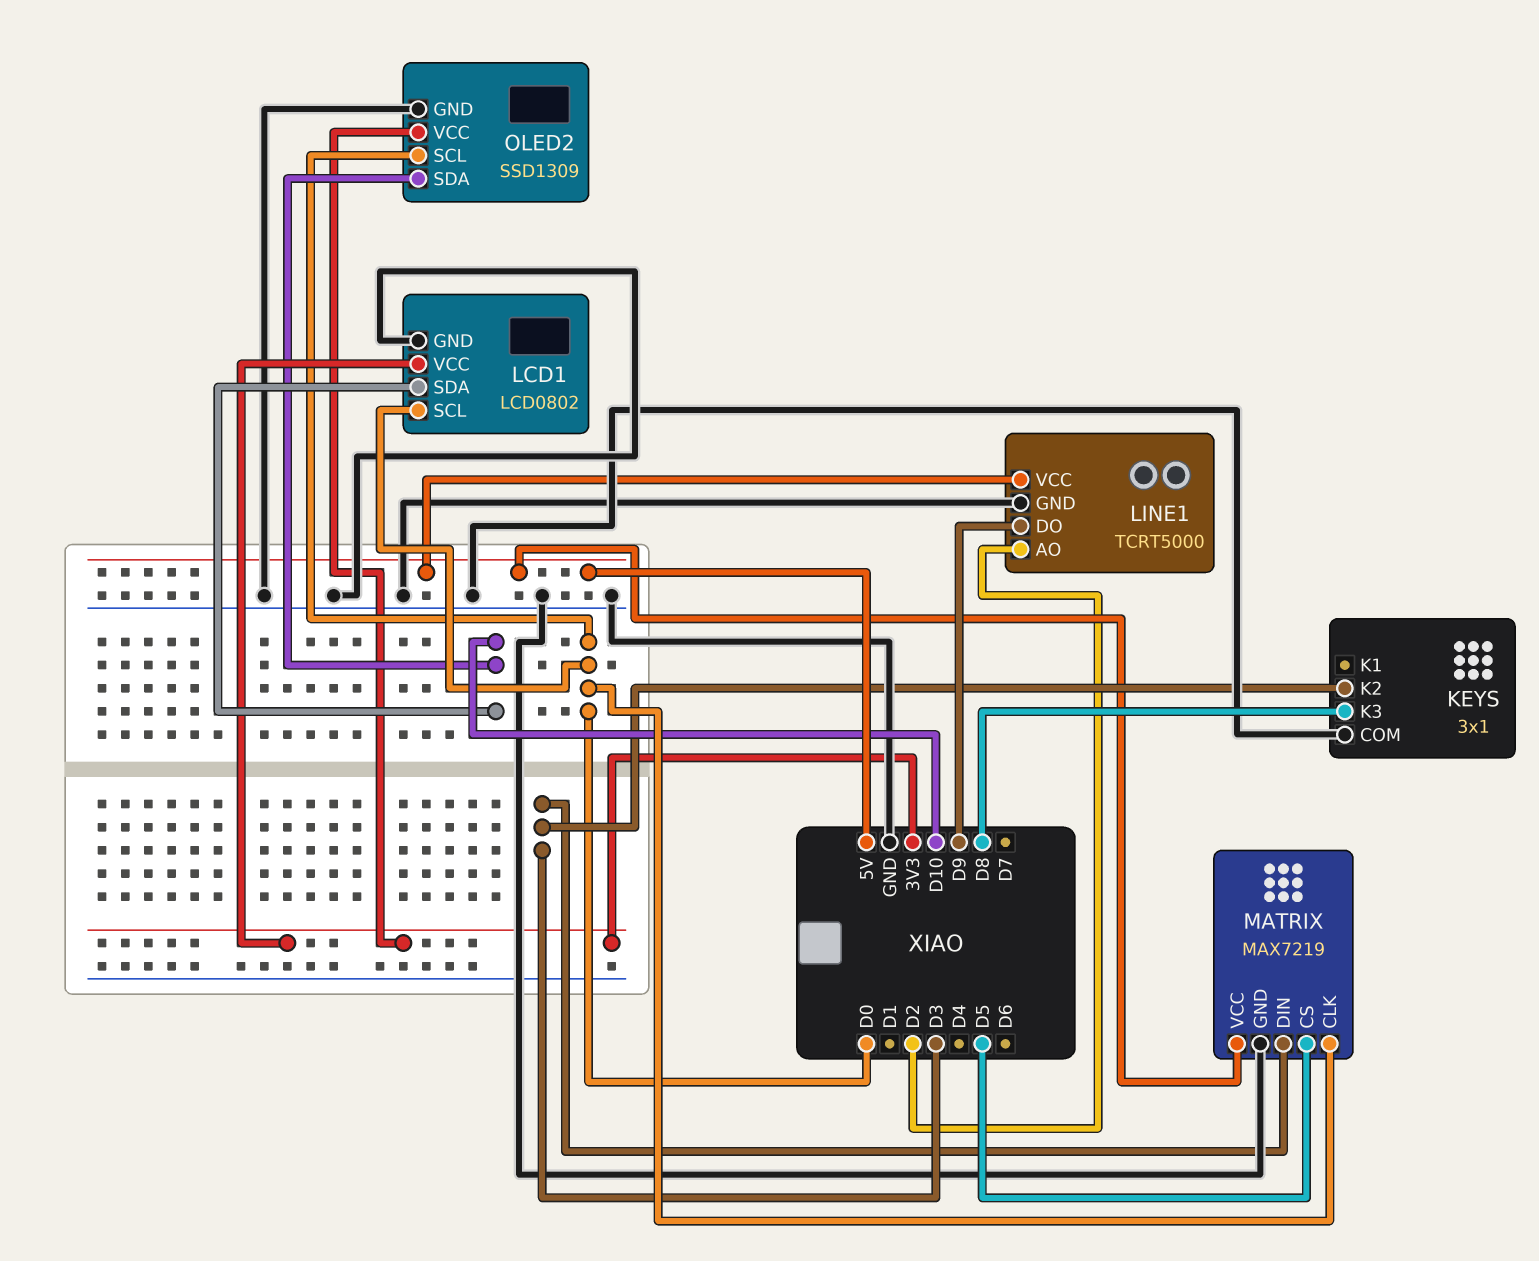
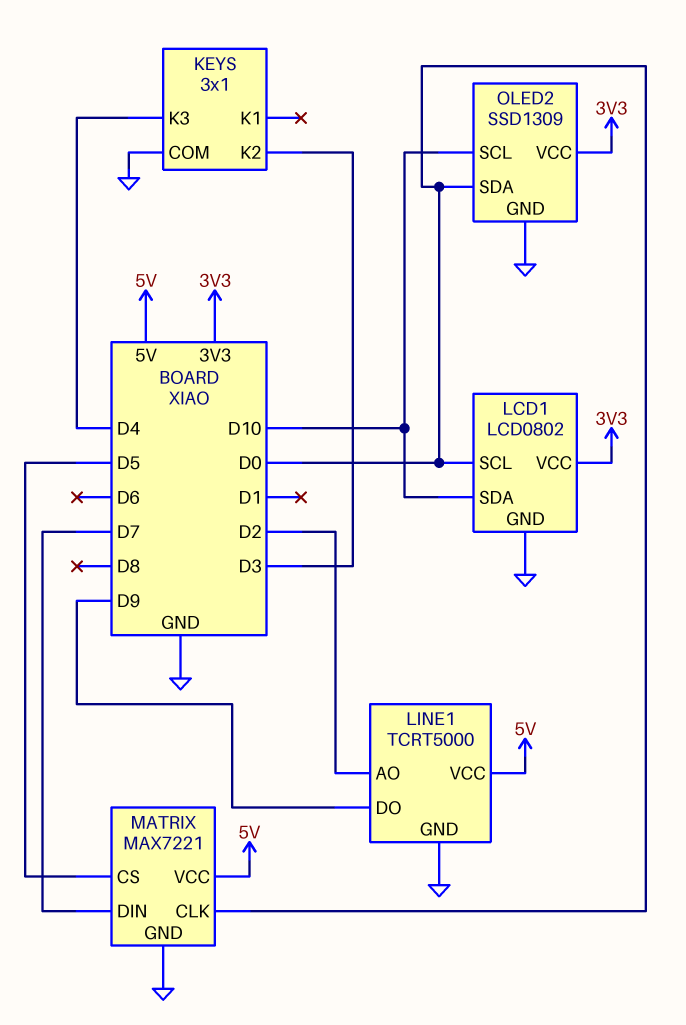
KEYS pin K3: D8 -> D4
MATRIX: MAX7219 -> MAX7221
MATRIX pin DIN: D3 -> D7
OLED2 pin SCL: D0 -> D10
OLED2 pin SDA: D10 -> D0

